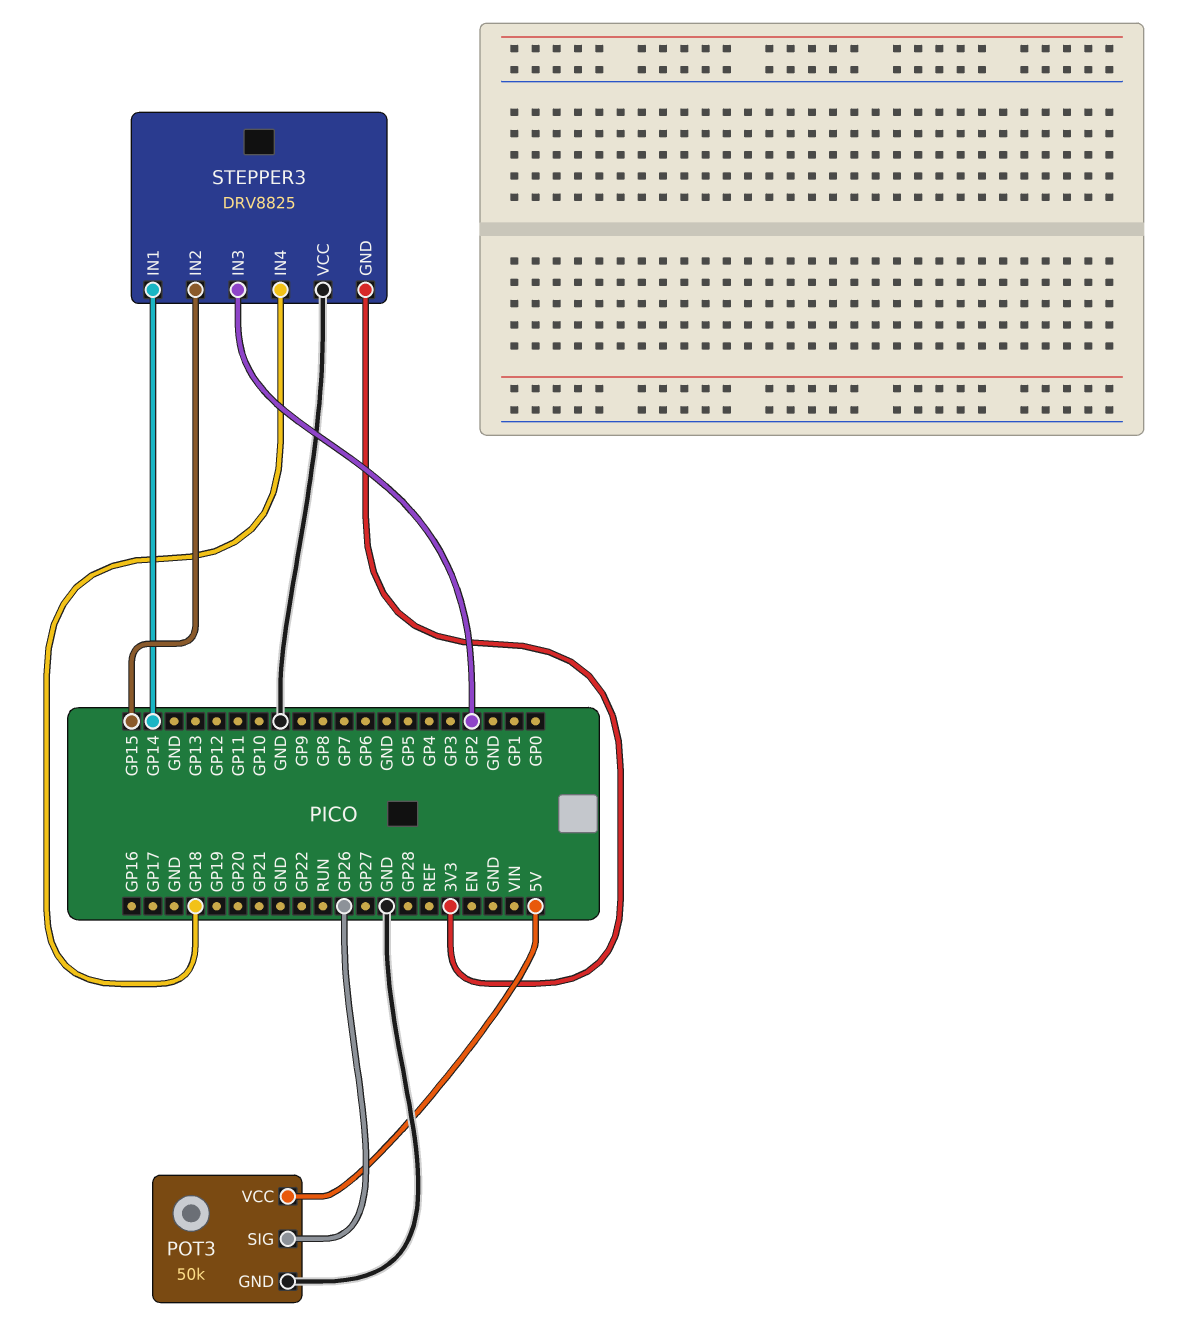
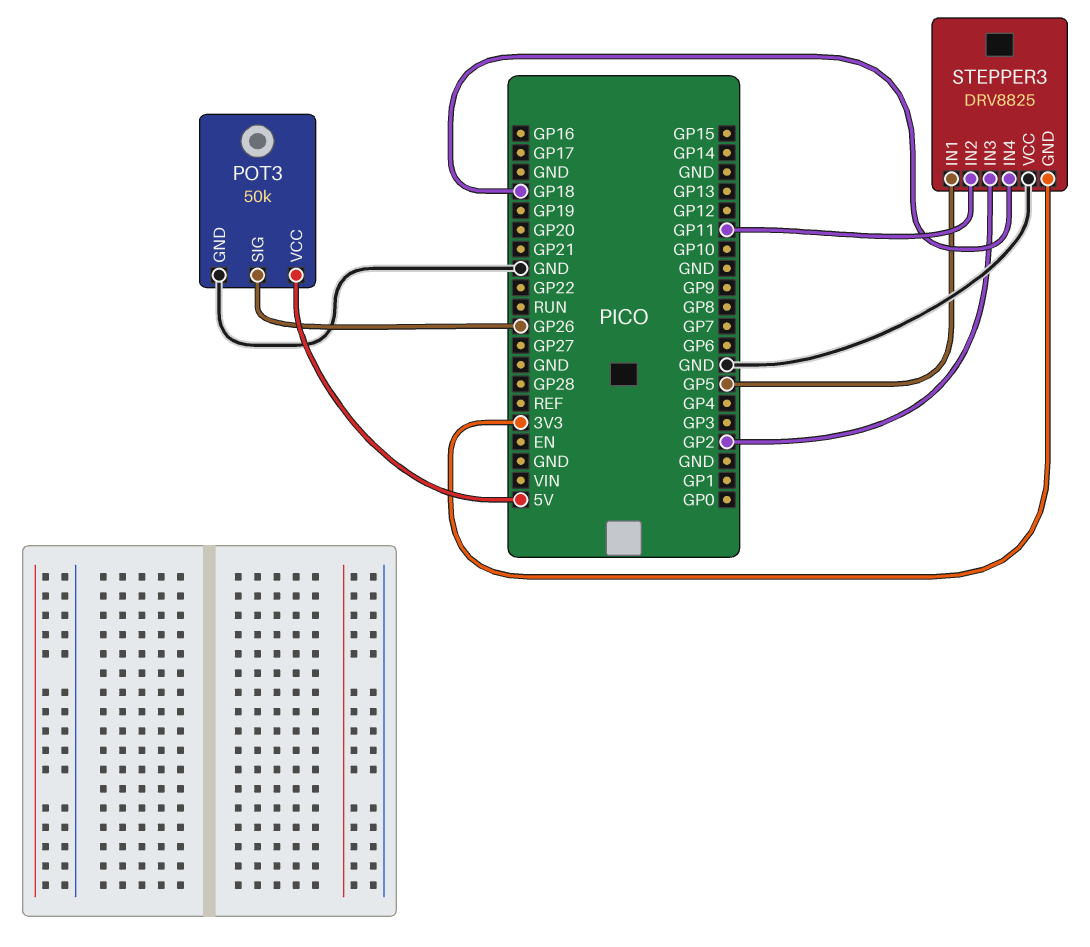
STEPPER3 pin IN1: GP14 -> GP5
STEPPER3 pin IN2: GP15 -> GP11

